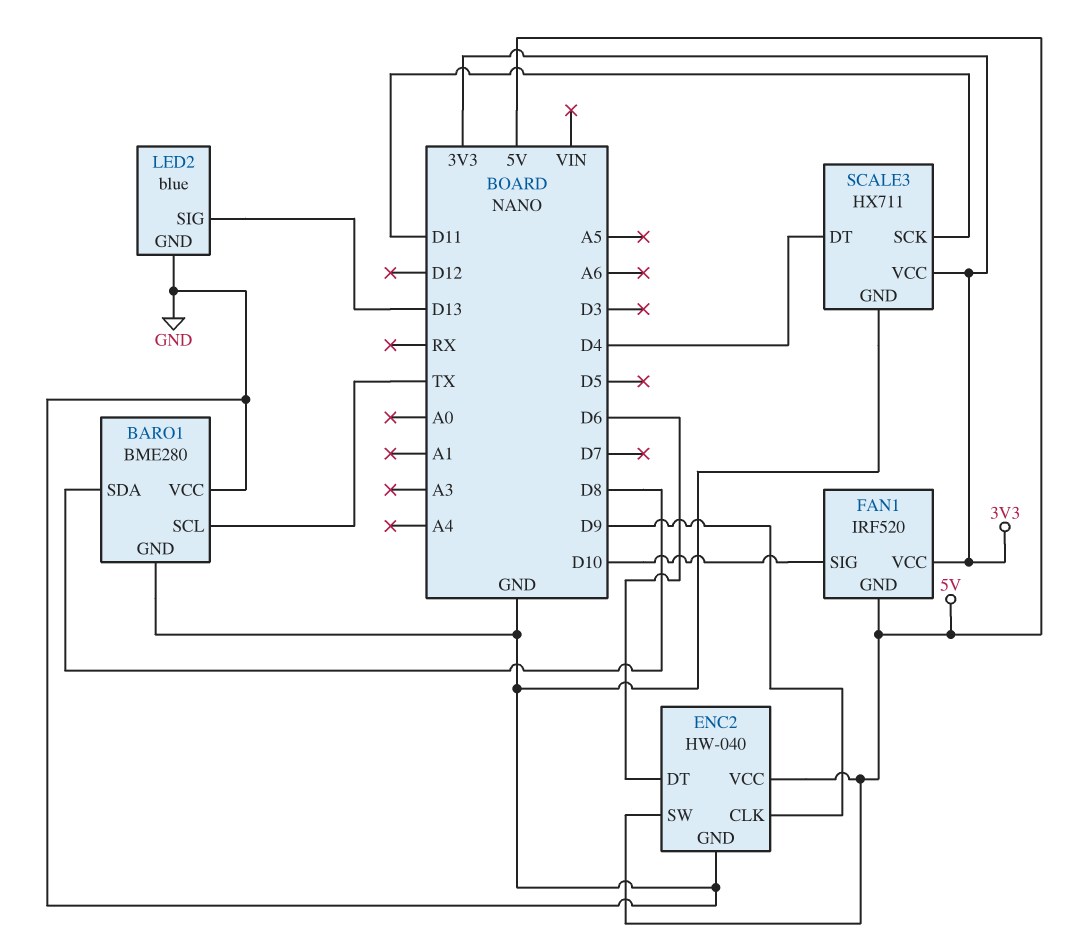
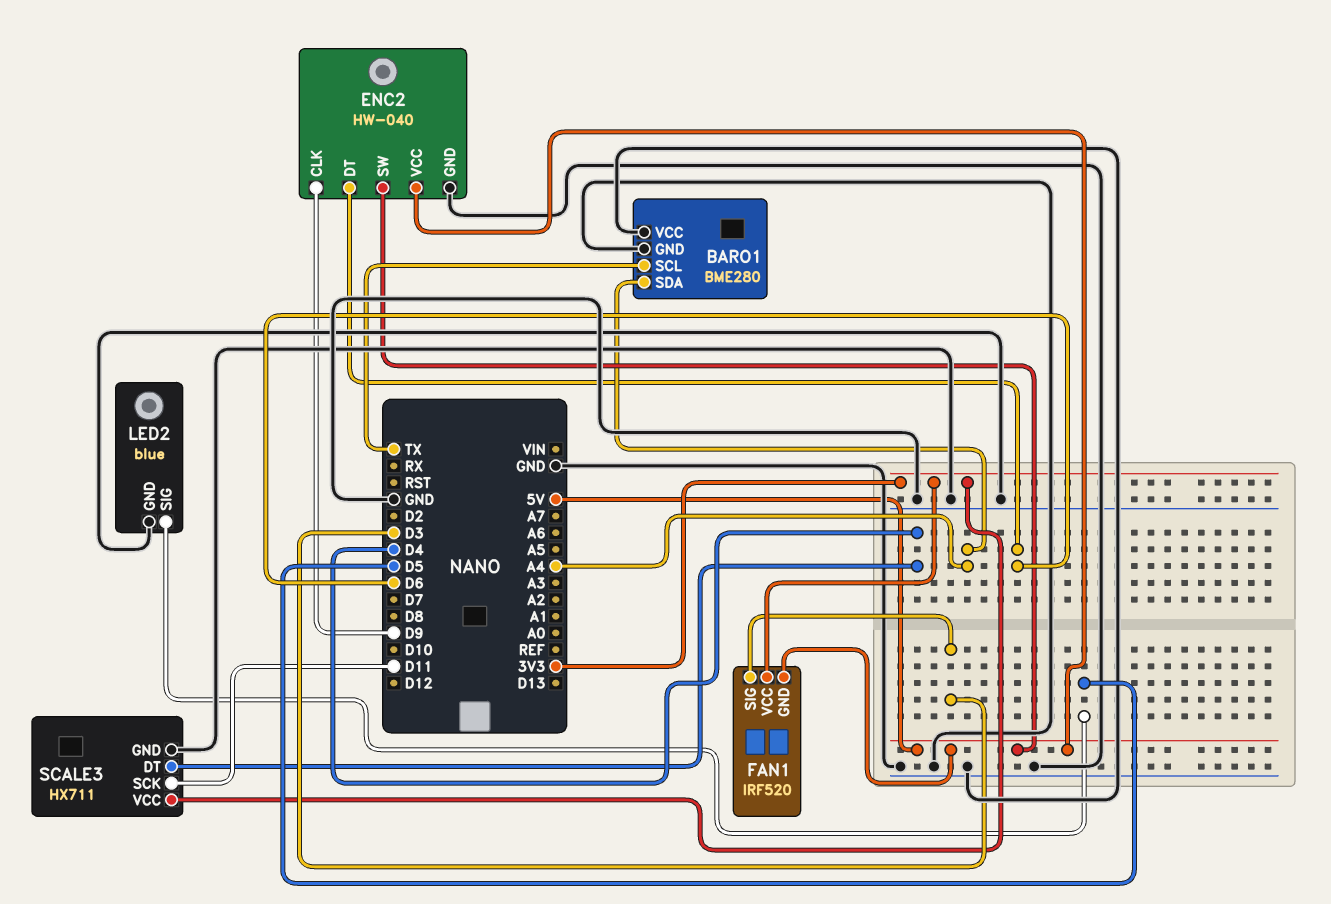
BARO1 pin SDA: D8 -> A4
FAN1 pin SIG: D10 -> D3
LED2 pin SIG: D13 -> D5

